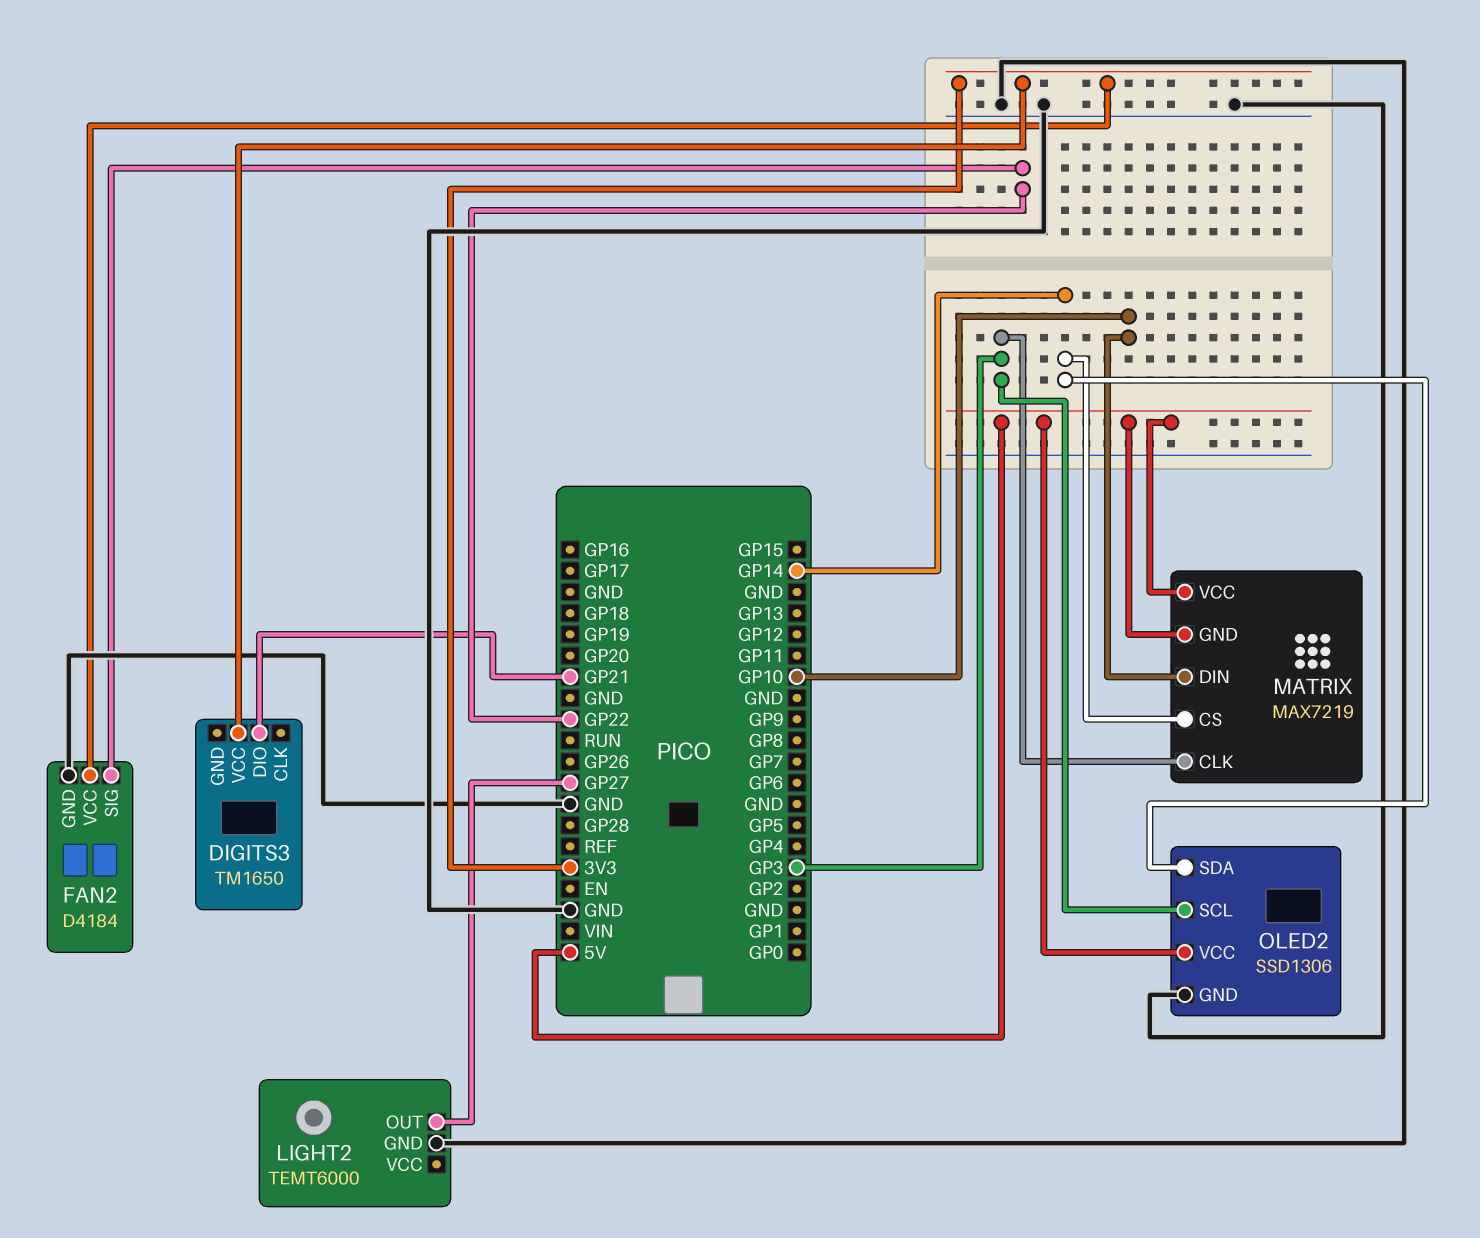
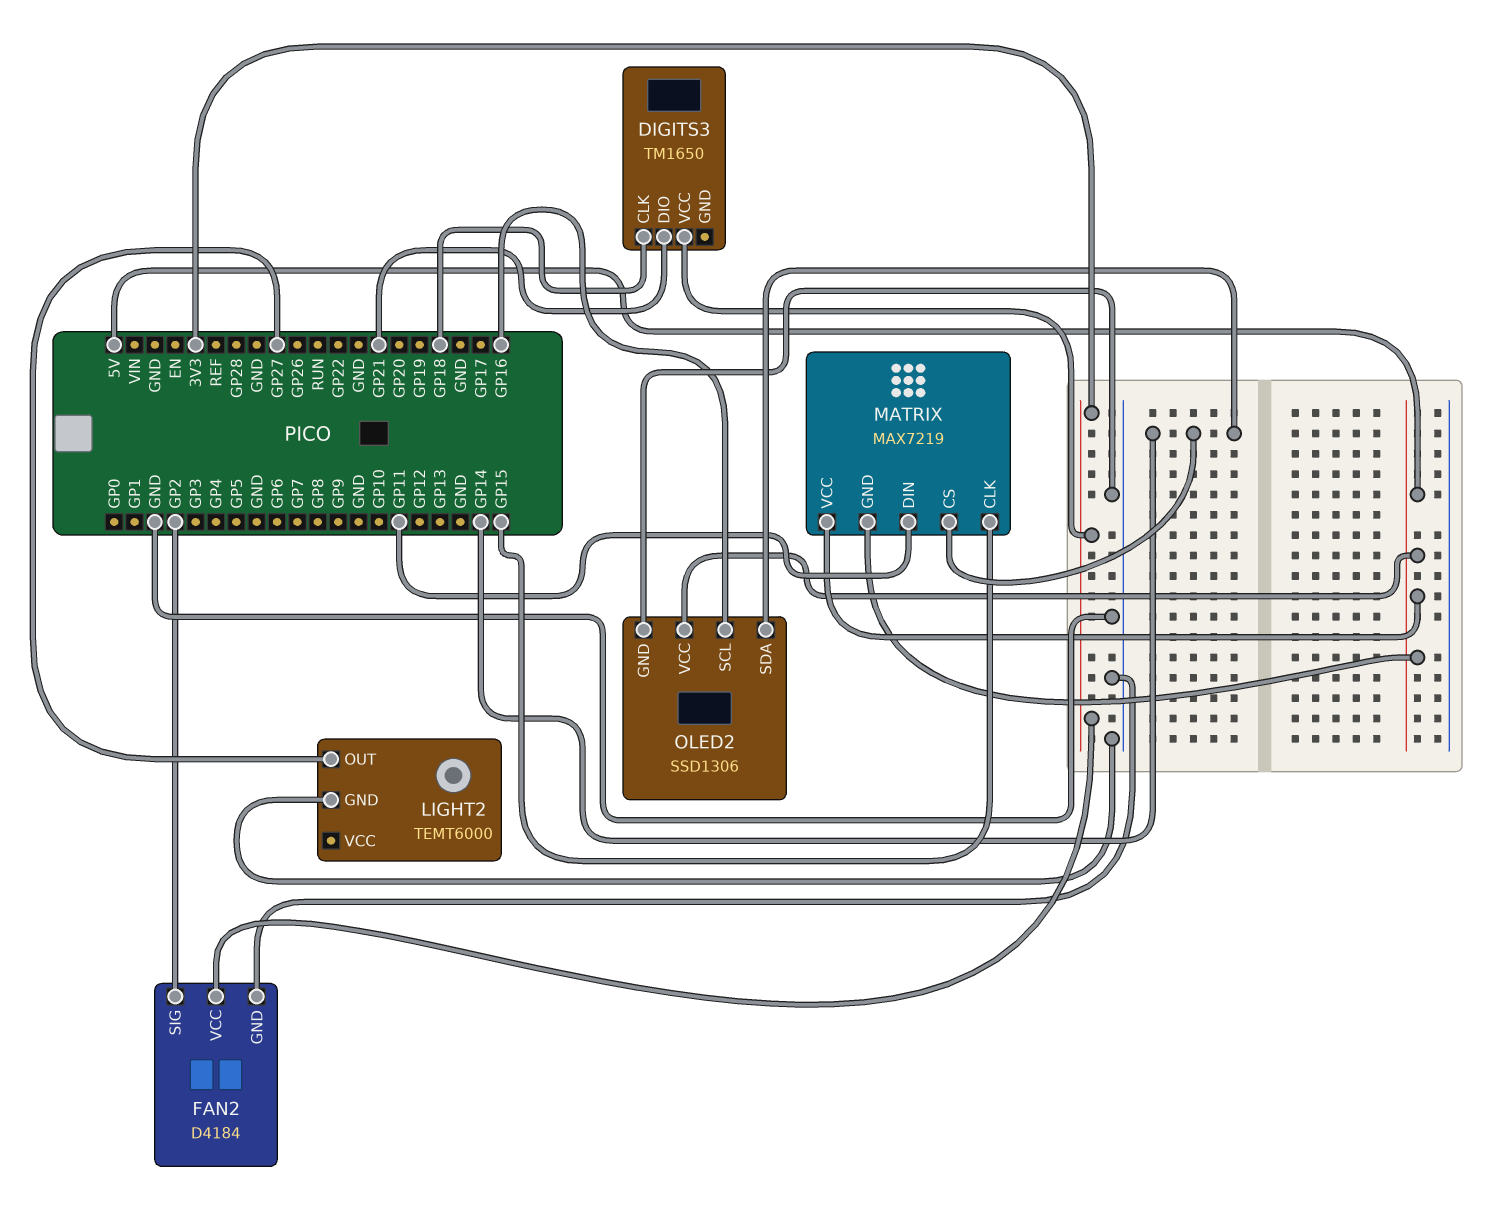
DIGITS3 pin CLK: none -> GP18
FAN2 pin SIG: GP22 -> GP2
MATRIX pin CLK: GP3 -> GP15
MATRIX pin DIN: GP10 -> GP11
OLED2 pin SCL: GP3 -> GP16

